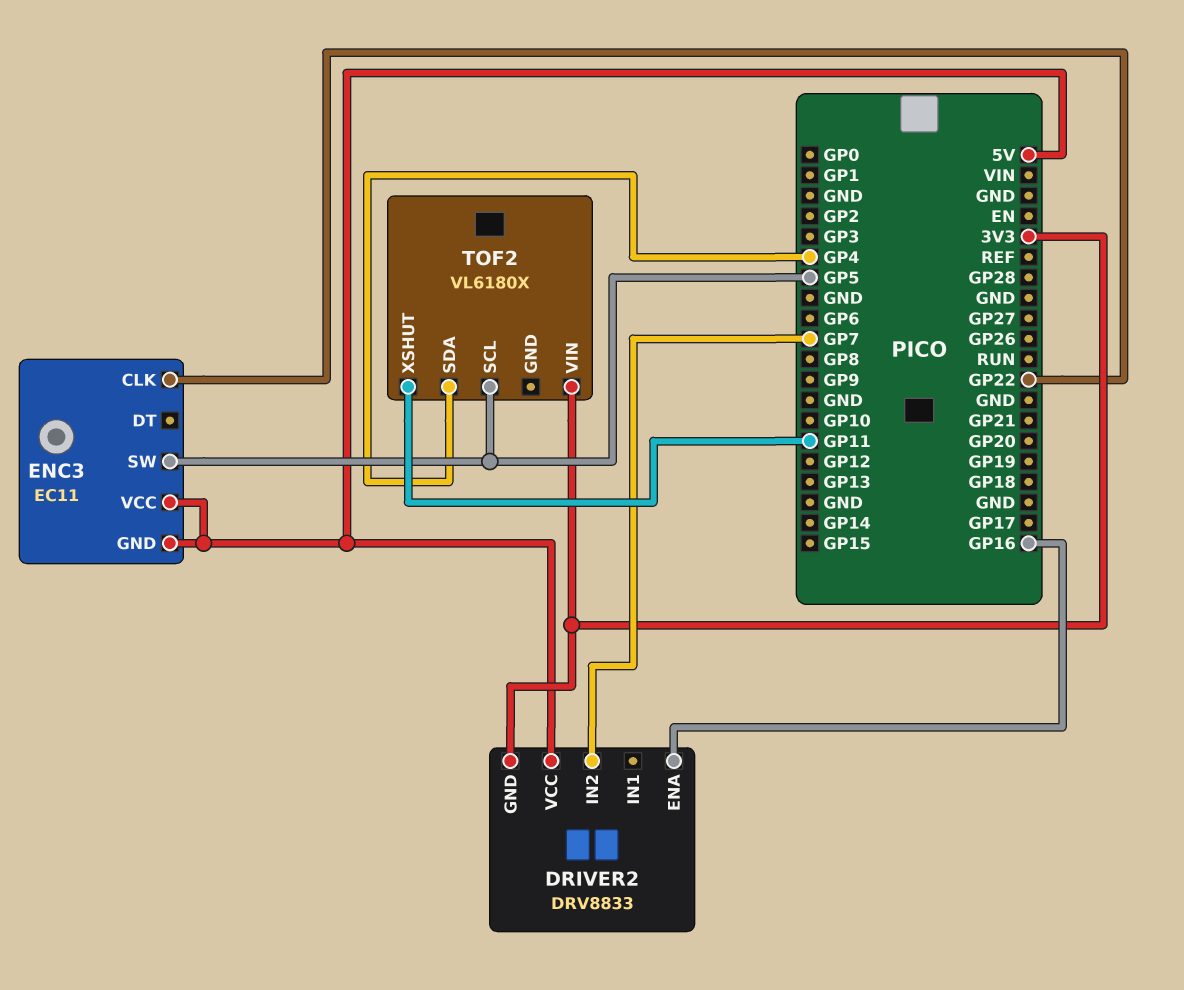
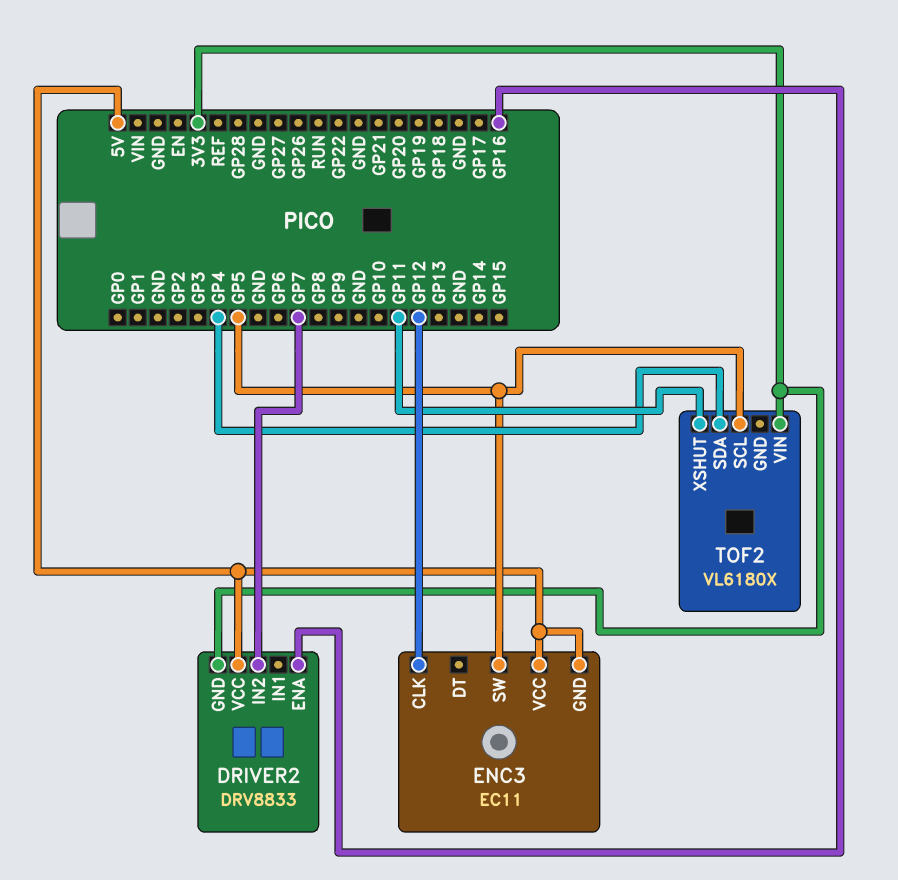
ENC3 pin CLK: GP22 -> GP12

